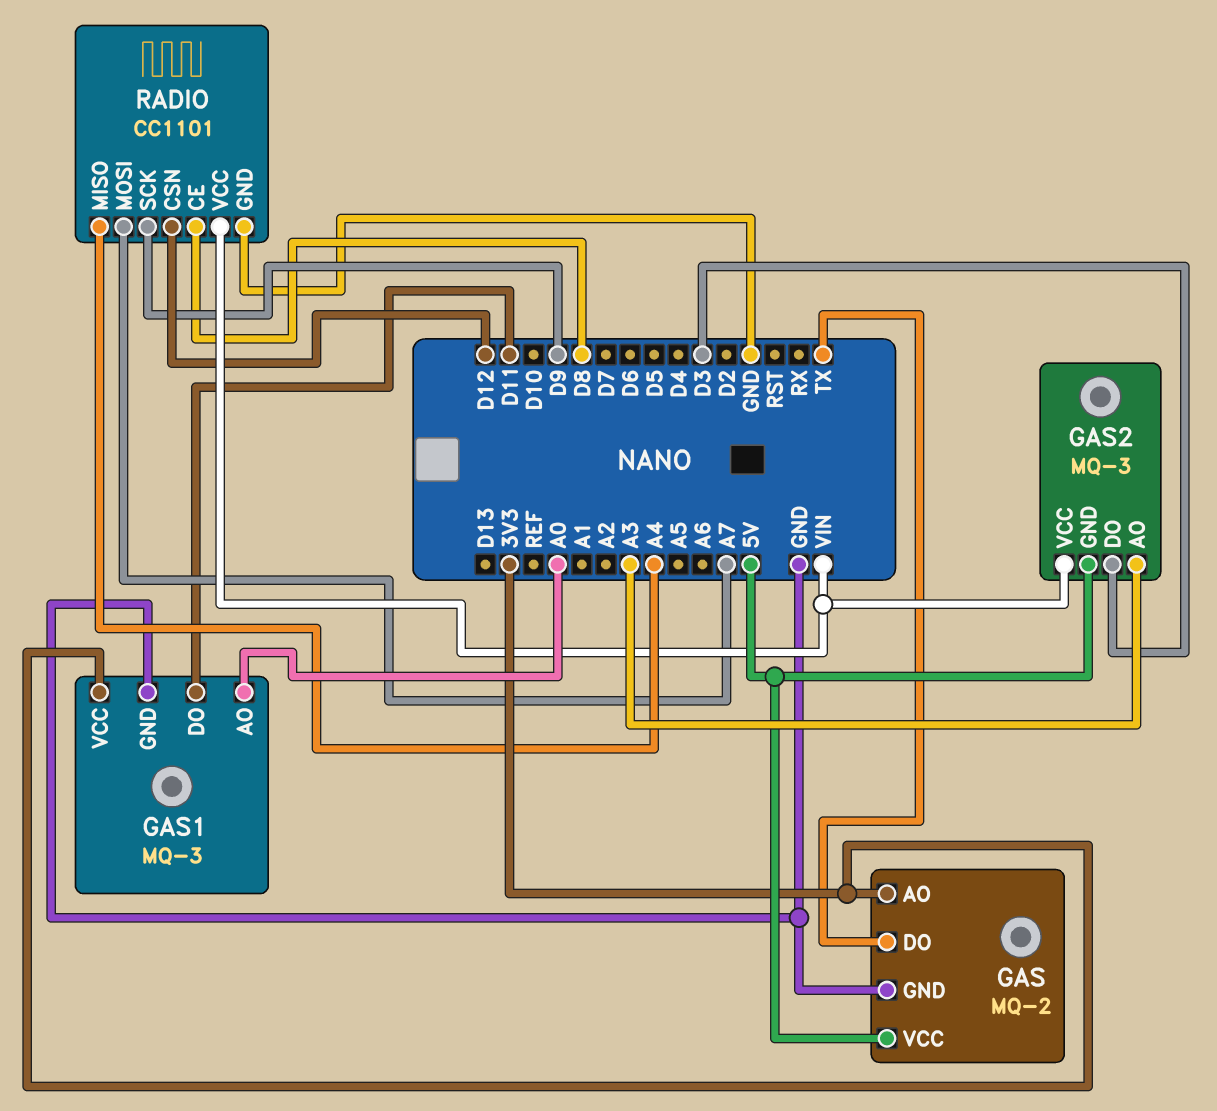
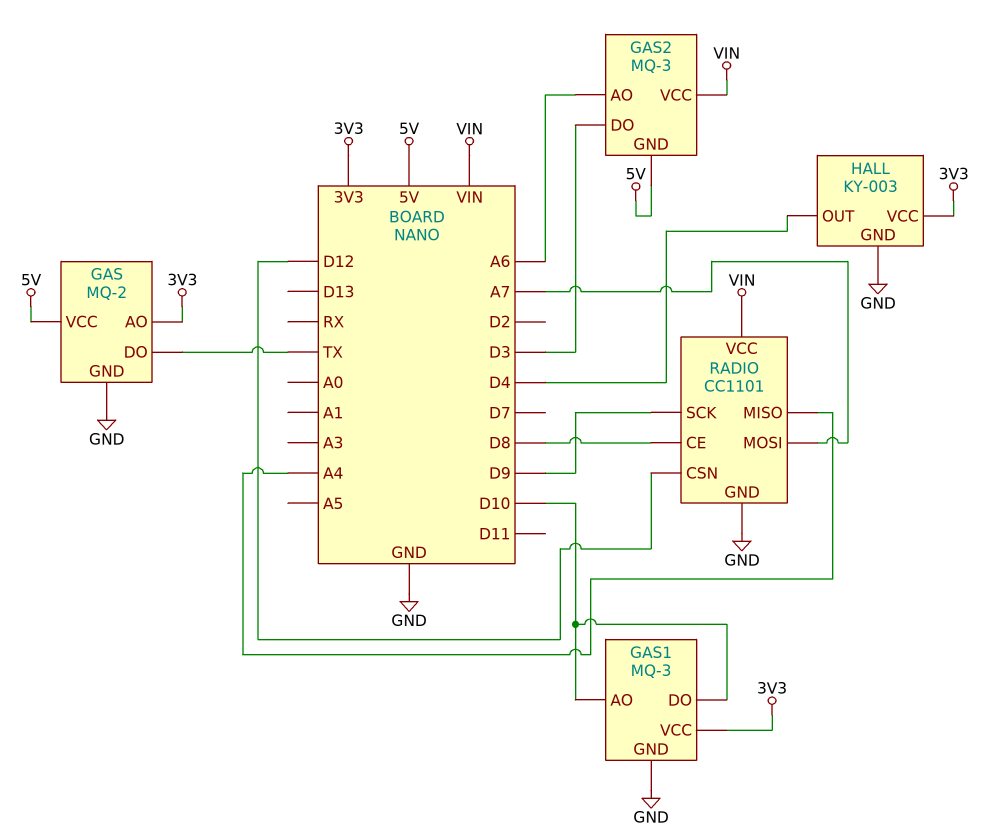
GAS1 pin AO: A0 -> D10
GAS1 pin DO: D11 -> D10
GAS2 pin AO: A3 -> A6
HALL: none -> KY-003
HALL pin GND: none -> GND
HALL pin OUT: none -> D4
HALL pin VCC: none -> 3V3

